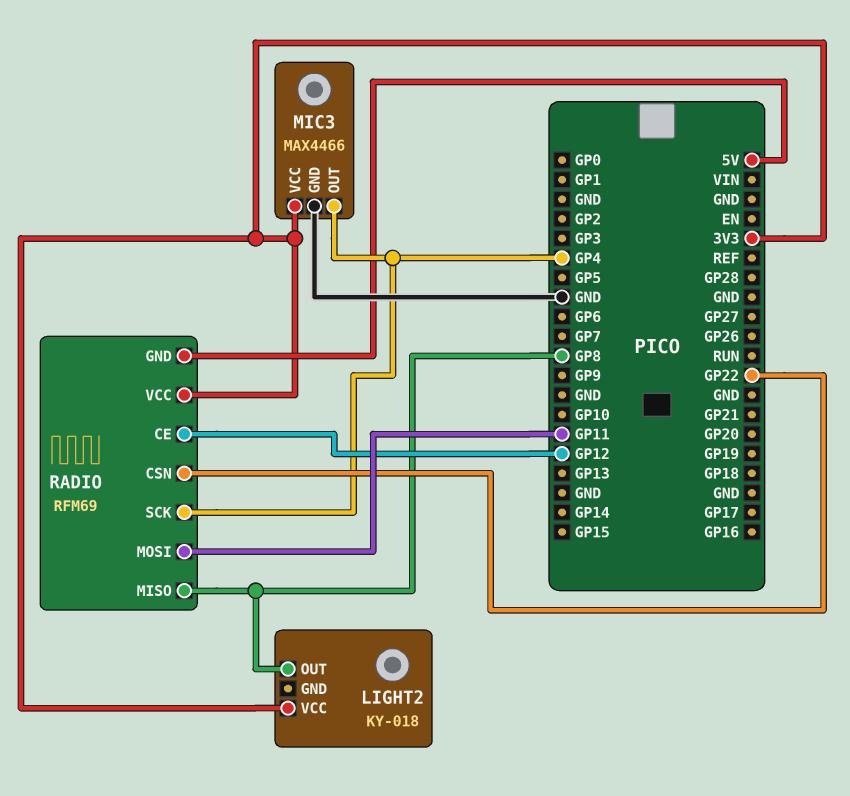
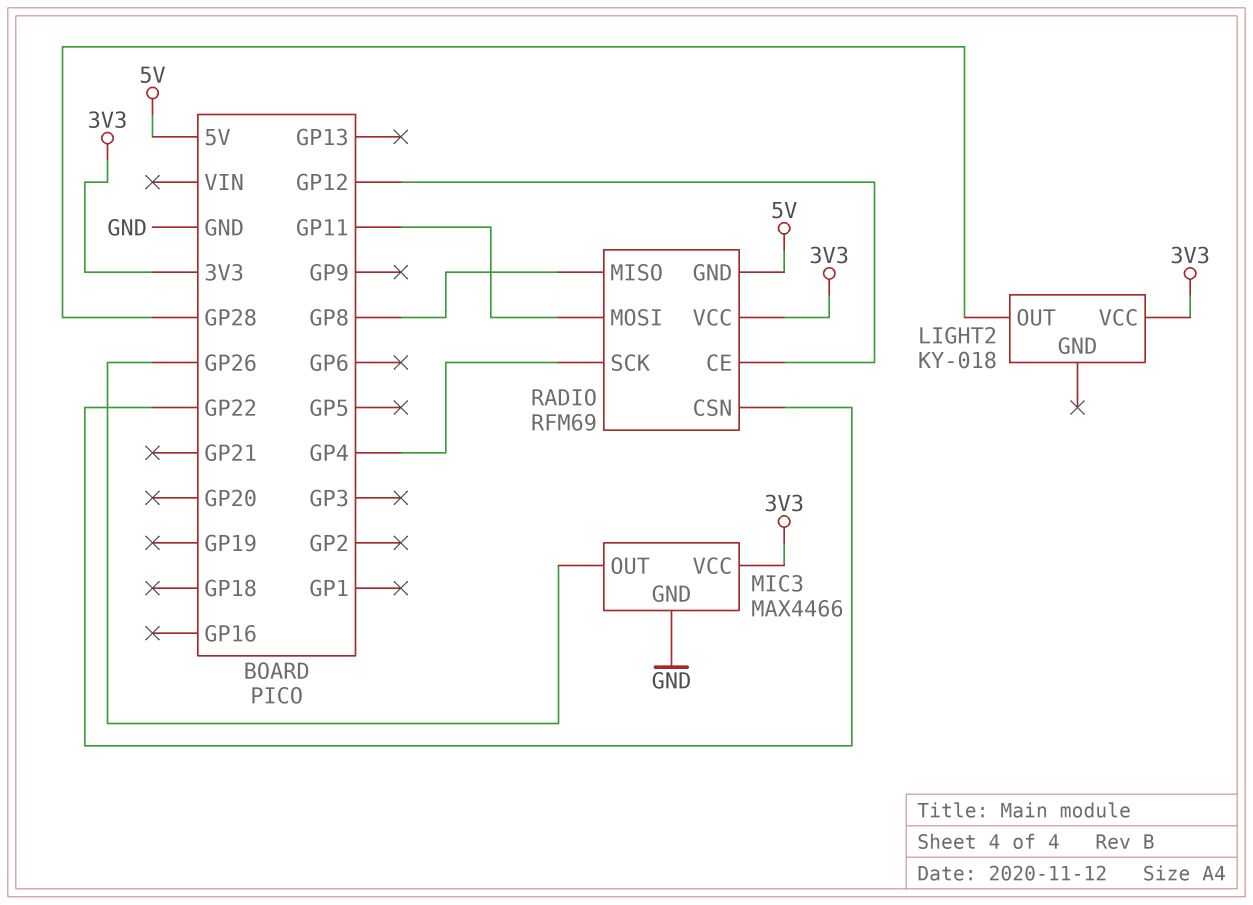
LIGHT2 pin OUT: GP8 -> GP28
MIC3 pin OUT: GP4 -> GP26

